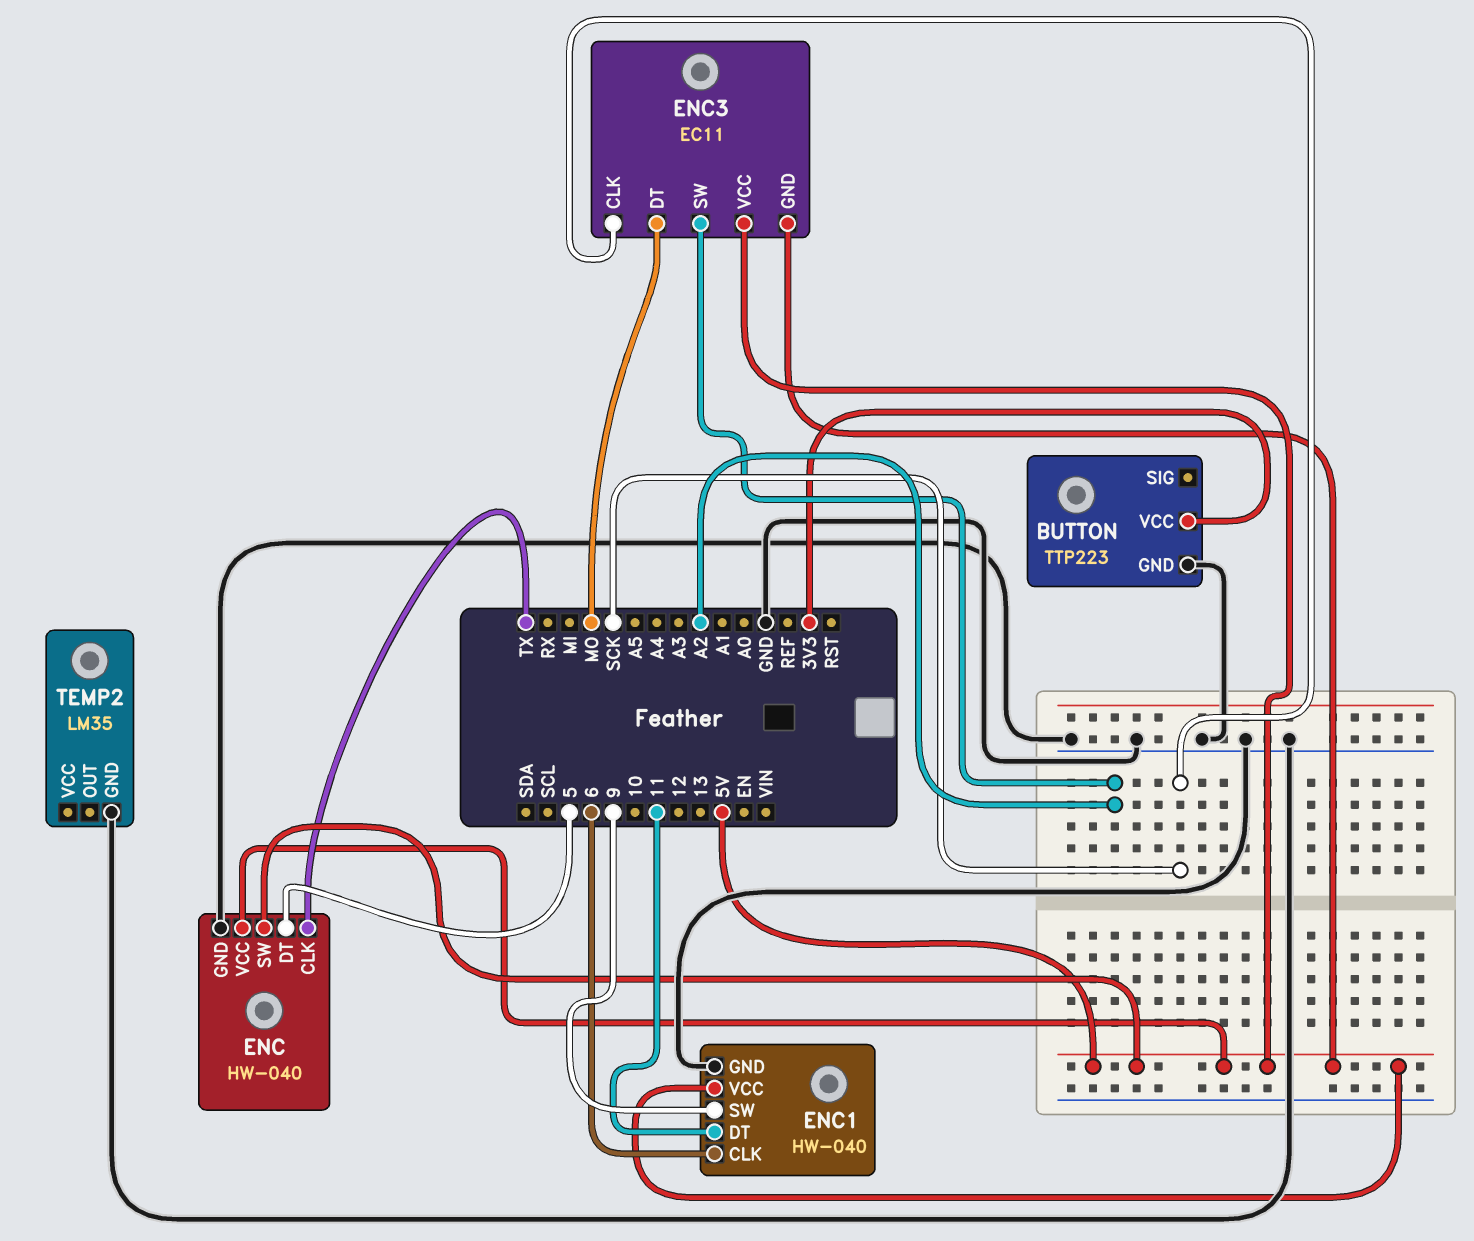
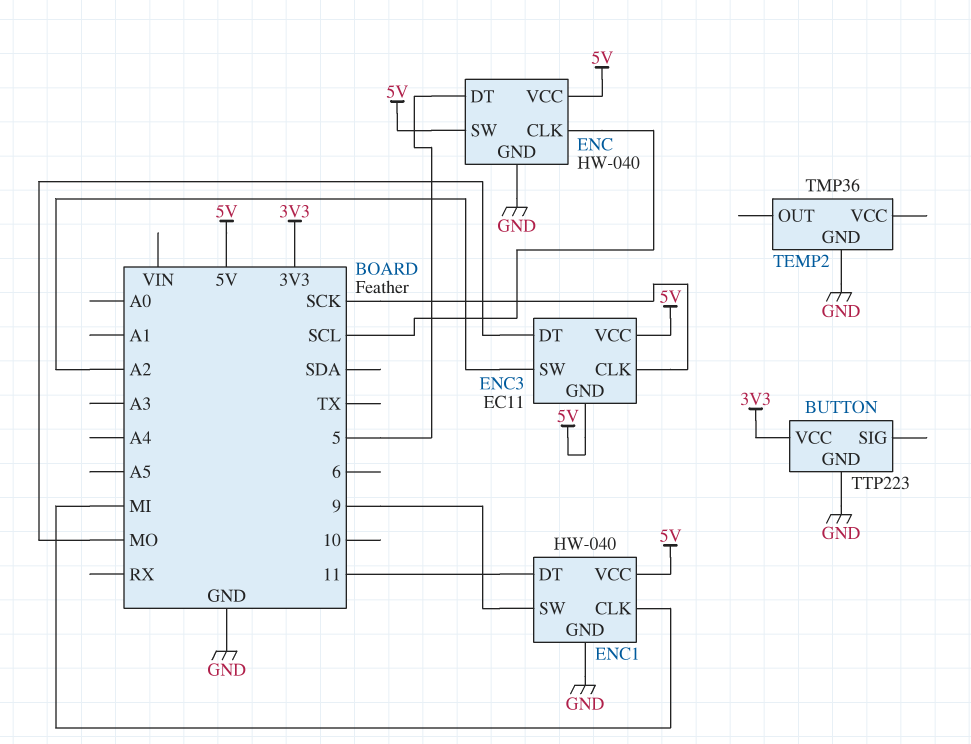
ENC pin CLK: TX -> SCL
ENC1 pin CLK: 6 -> MI
TEMP2: LM35 -> TMP36

